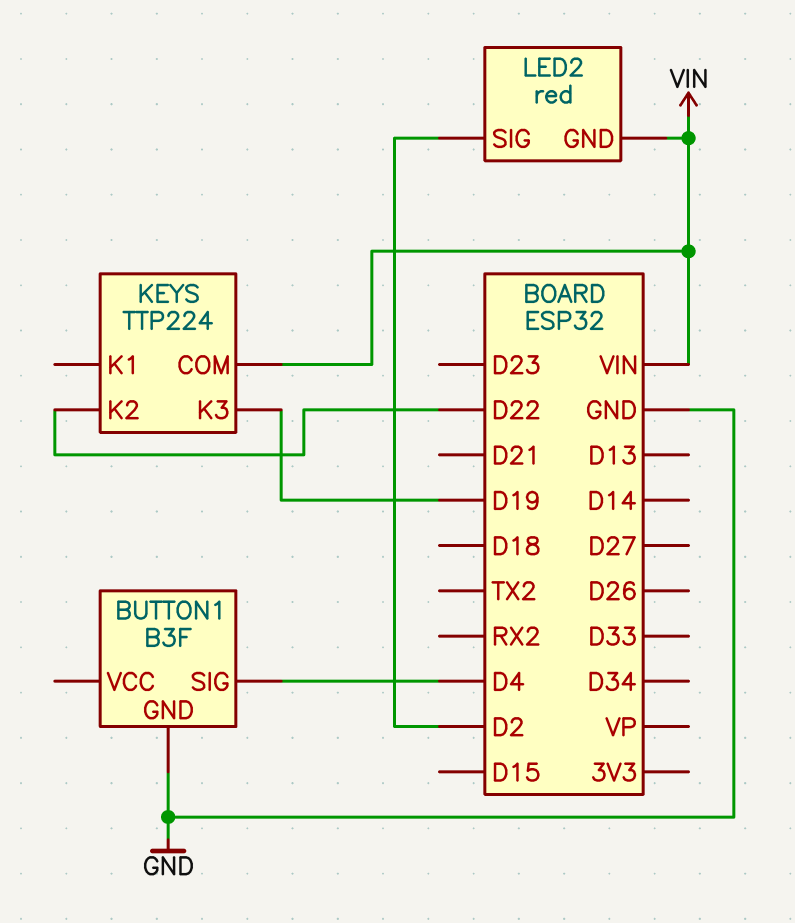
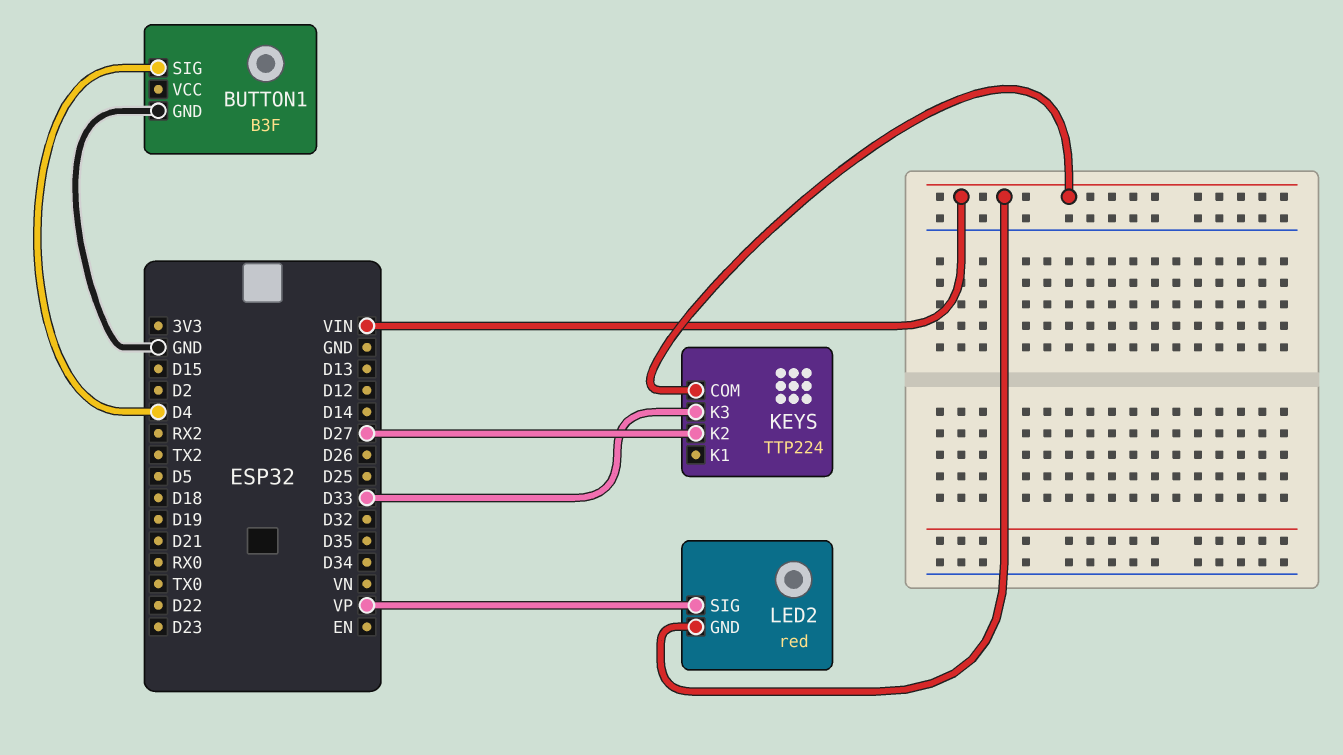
KEYS pin K2: D22 -> D27
KEYS pin K3: D19 -> D33
LED2 pin SIG: D2 -> VP

